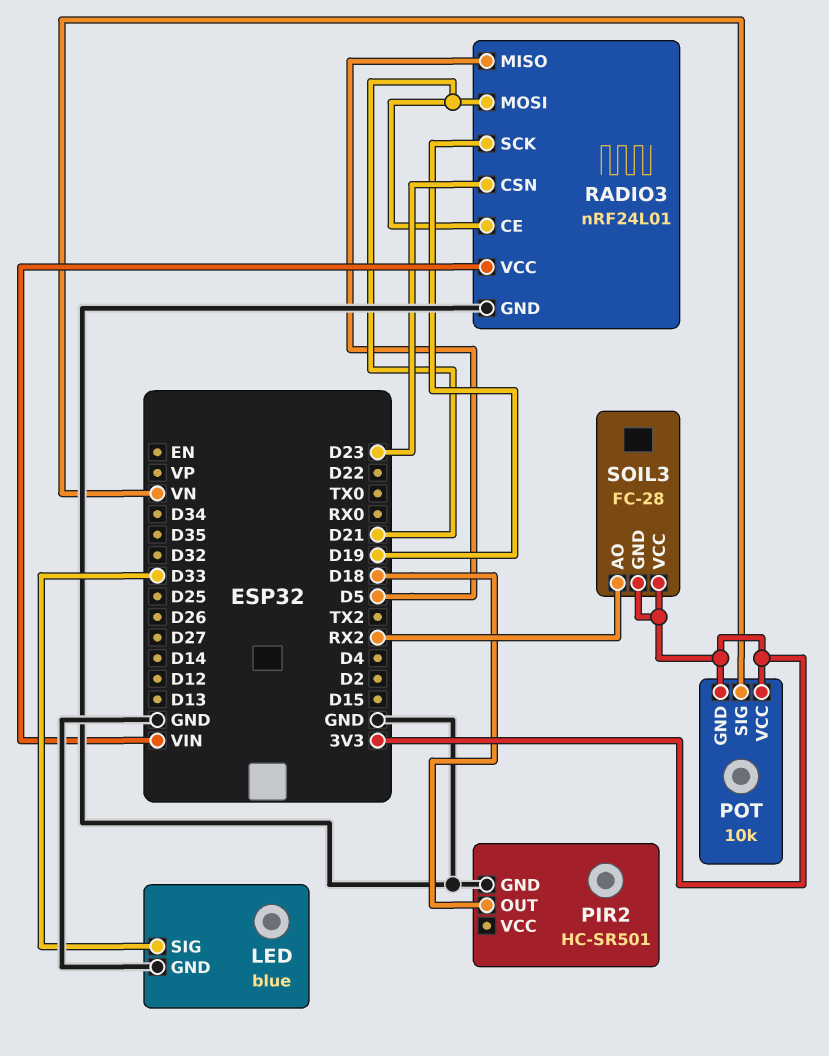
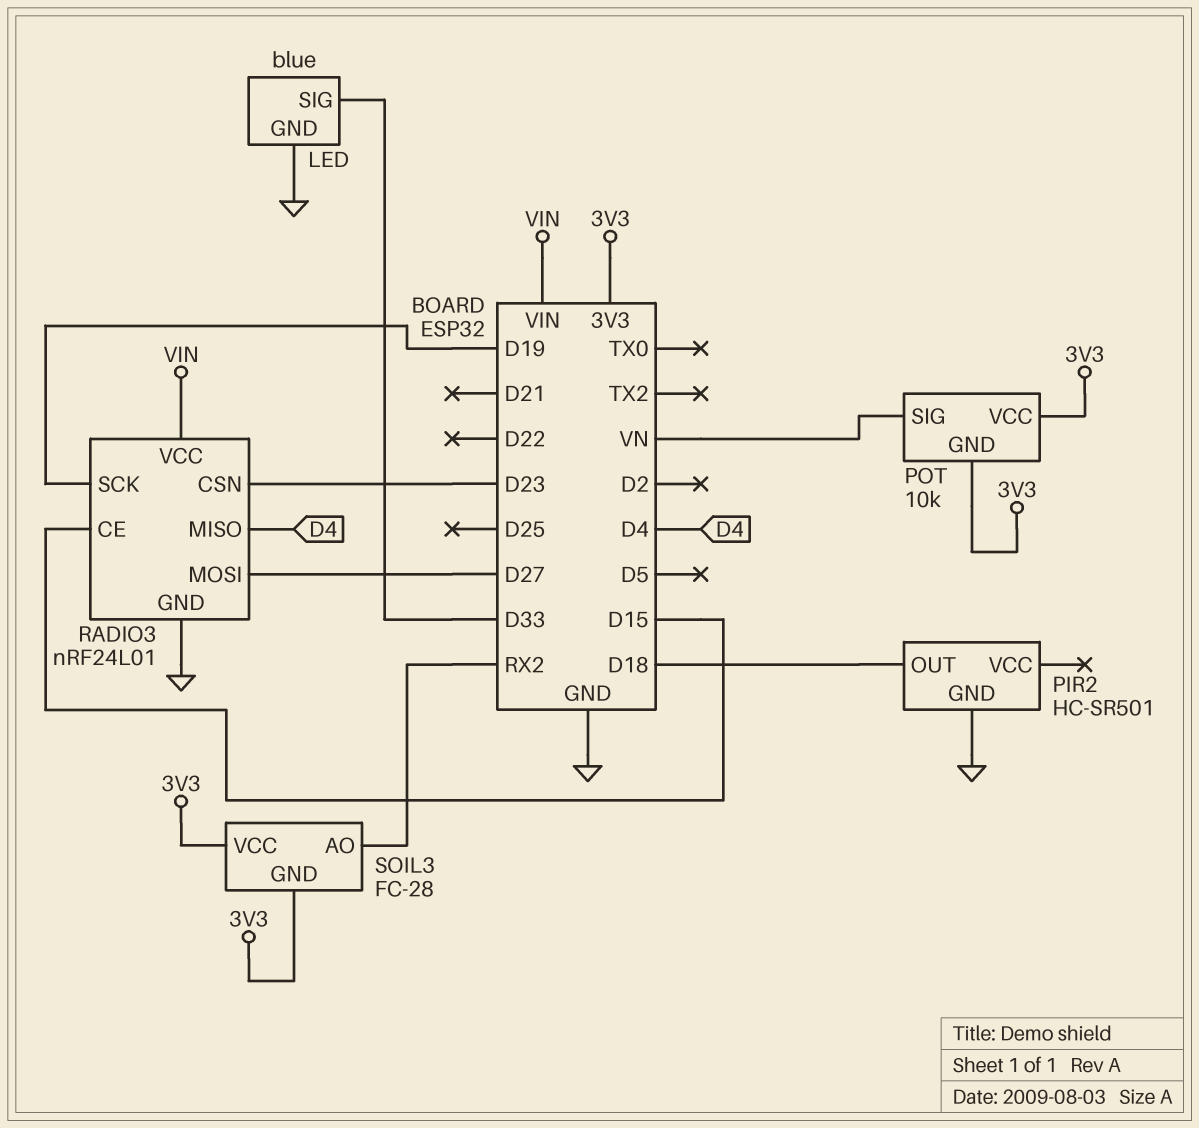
RADIO3 pin CE: D21 -> D15
RADIO3 pin MISO: D5 -> D4
RADIO3 pin MOSI: D21 -> D27

